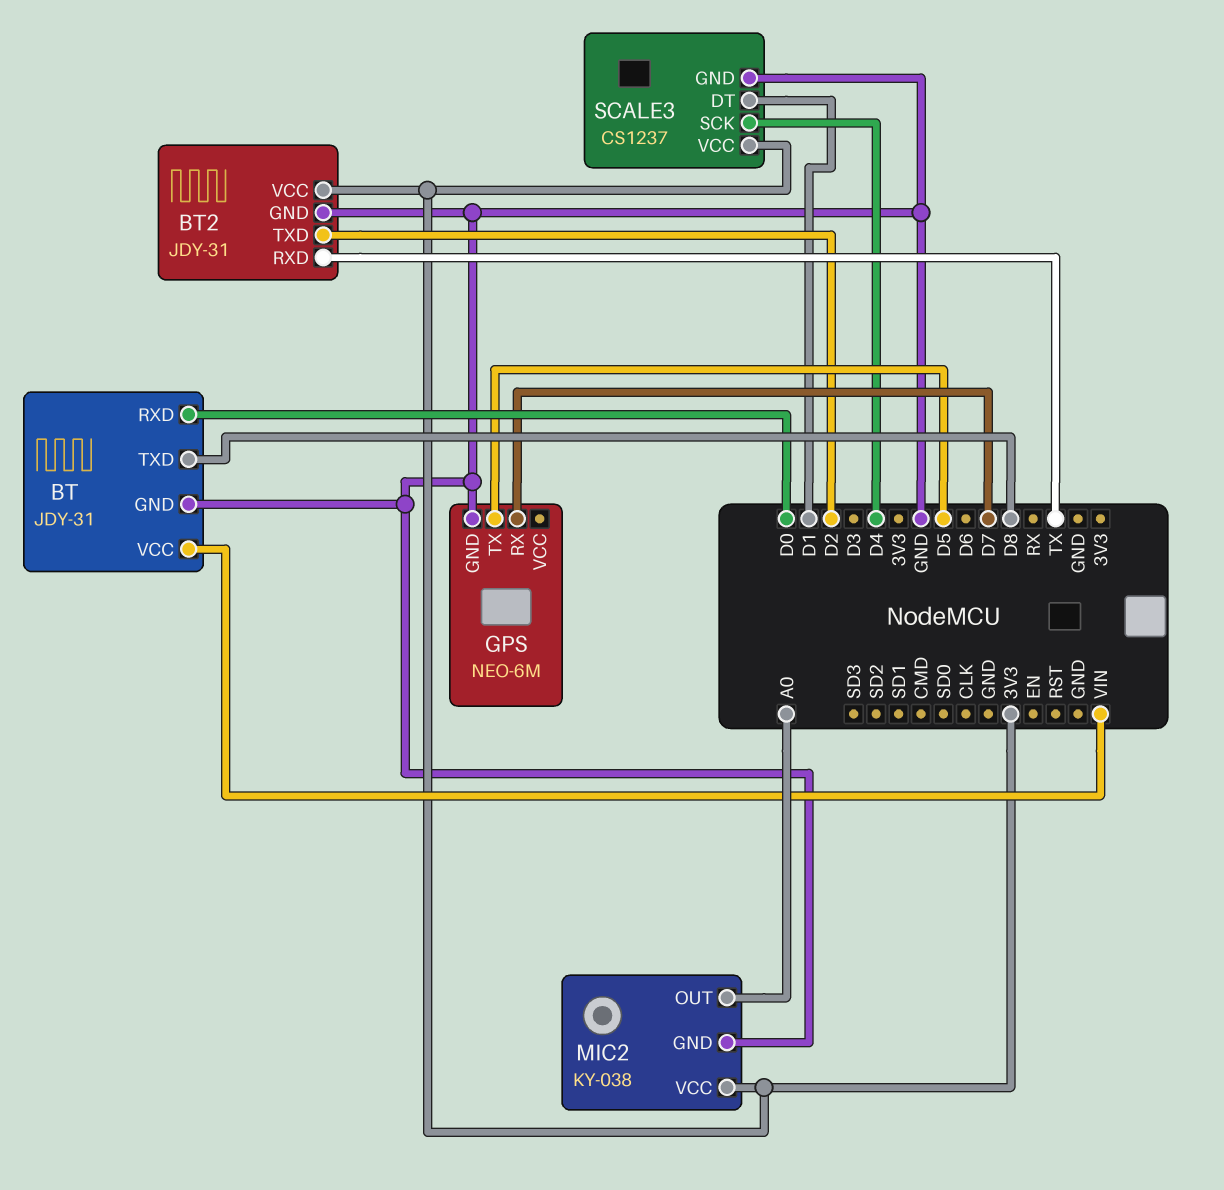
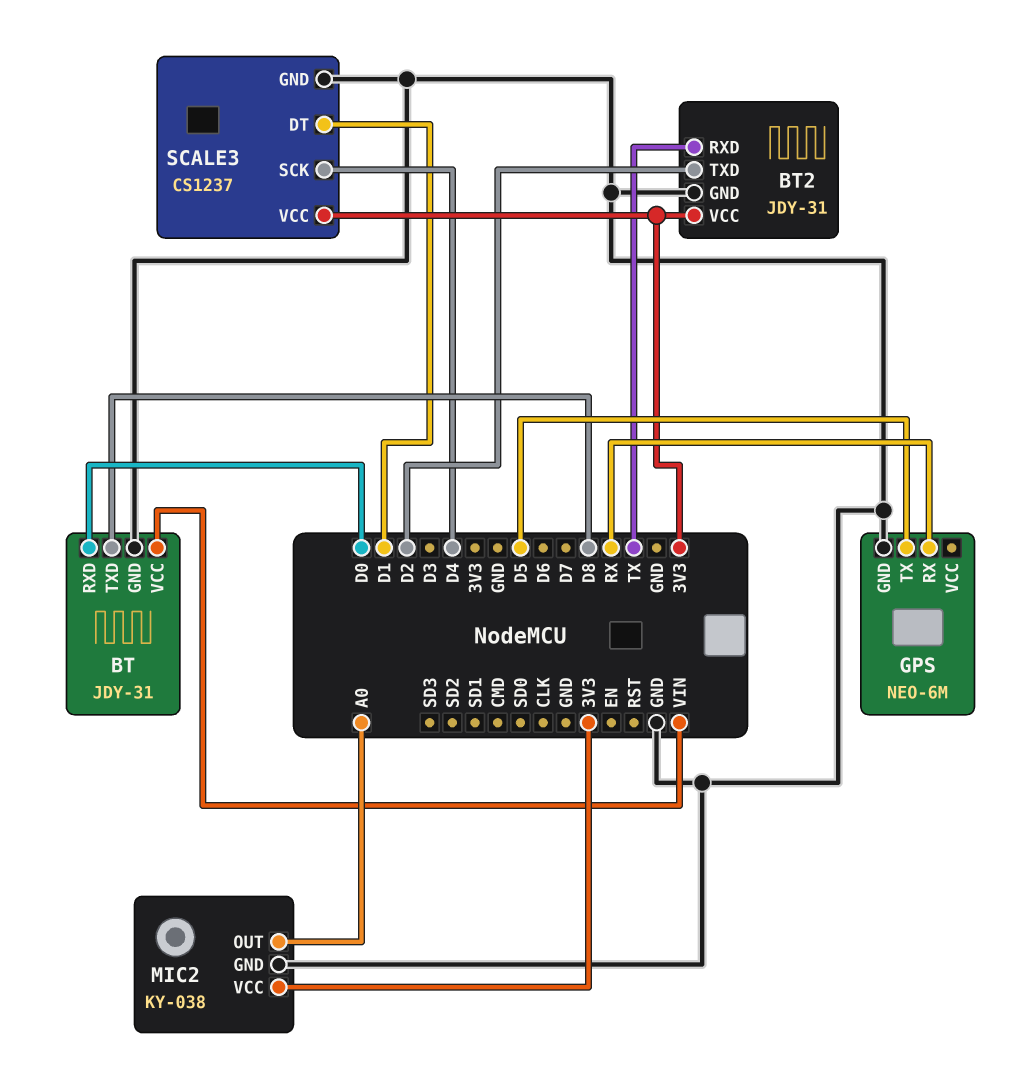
GPS pin RX: D7 -> RX

